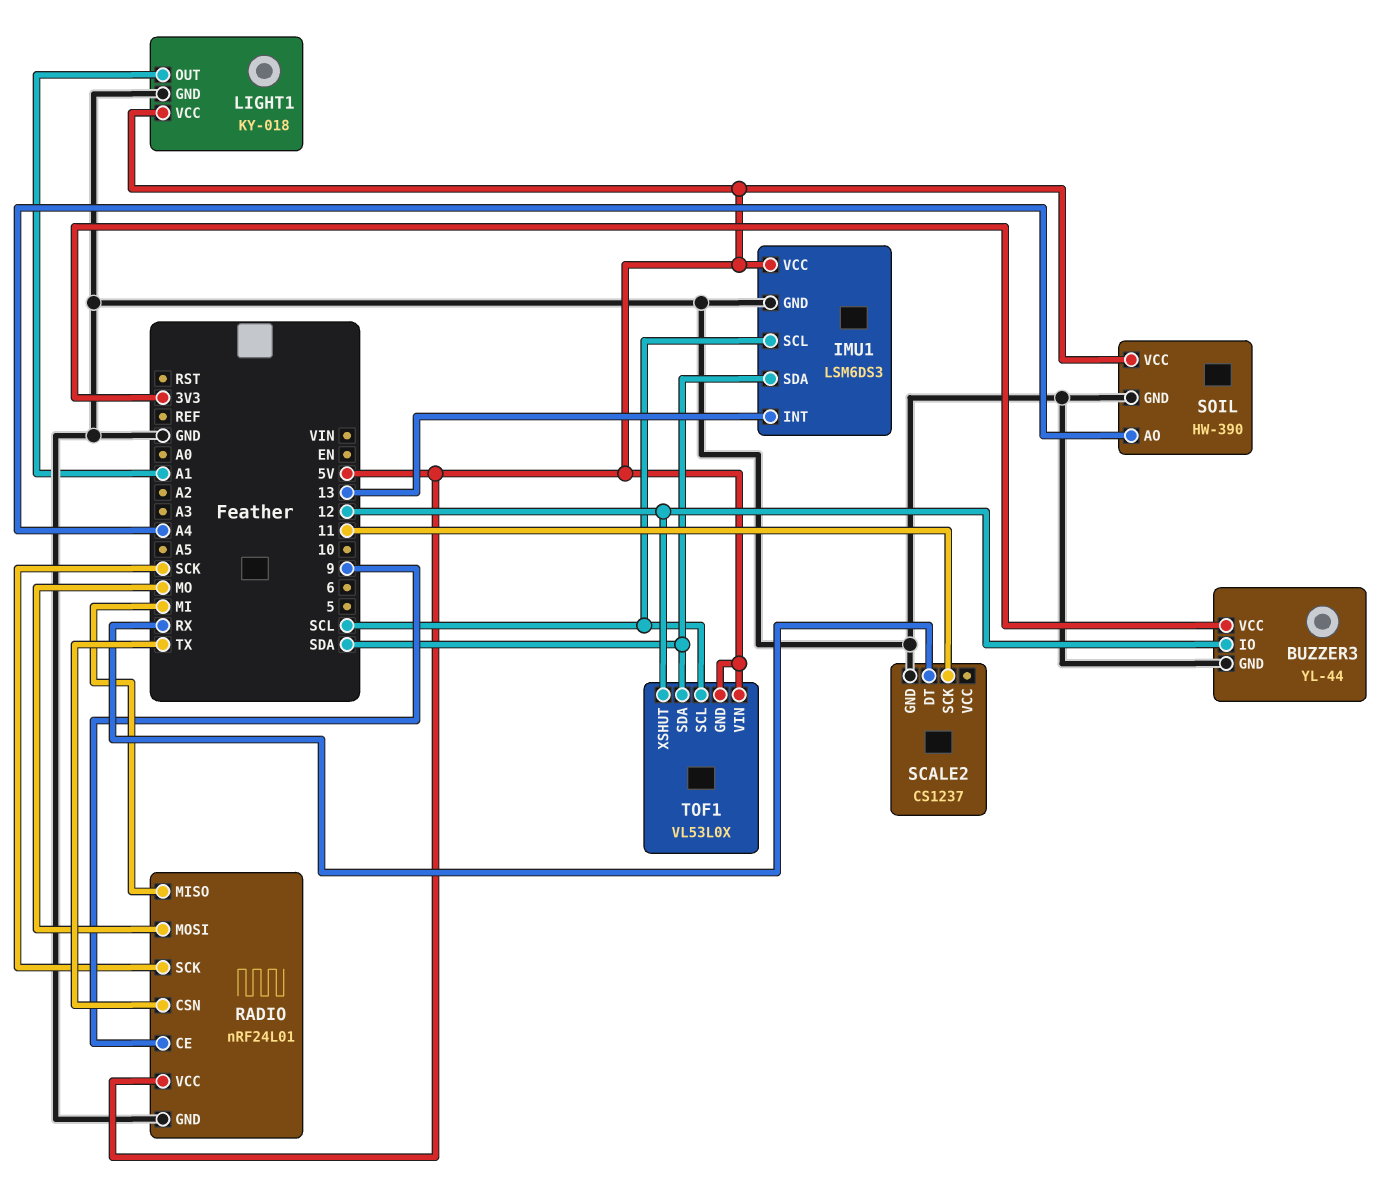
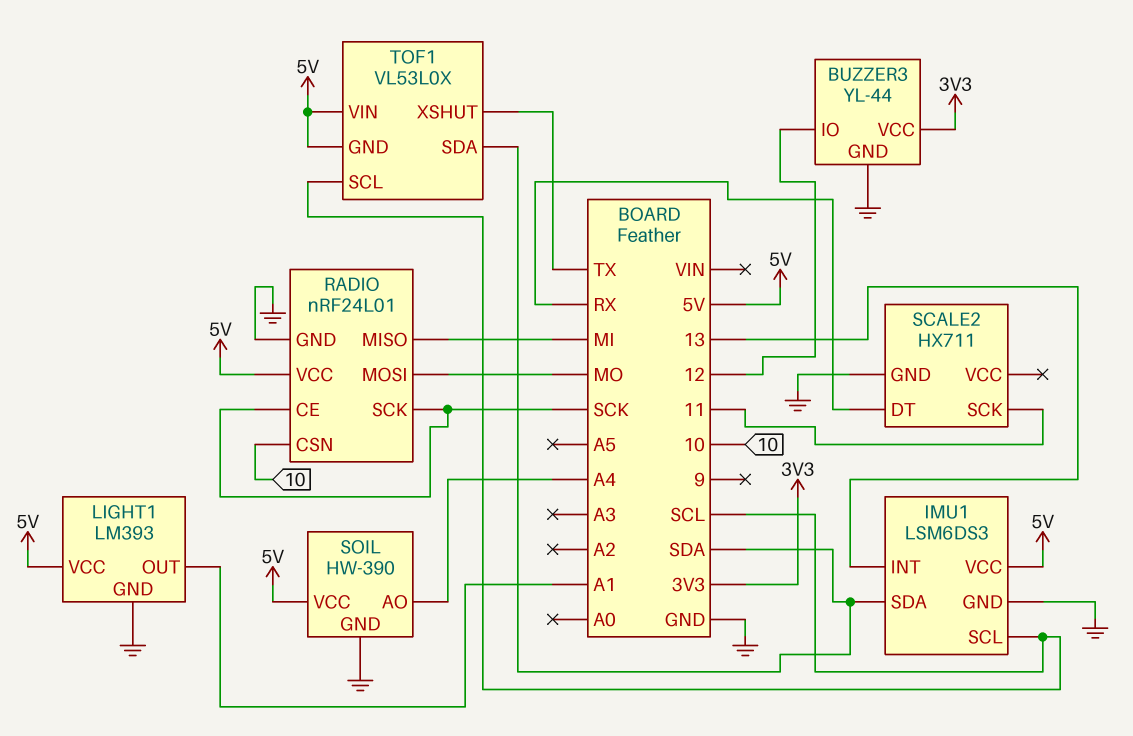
LIGHT1: KY-018 -> LM393
RADIO pin CE: 9 -> SCK
RADIO pin CSN: TX -> 10
SCALE2: CS1237 -> HX711
TOF1 pin XSHUT: 12 -> TX

